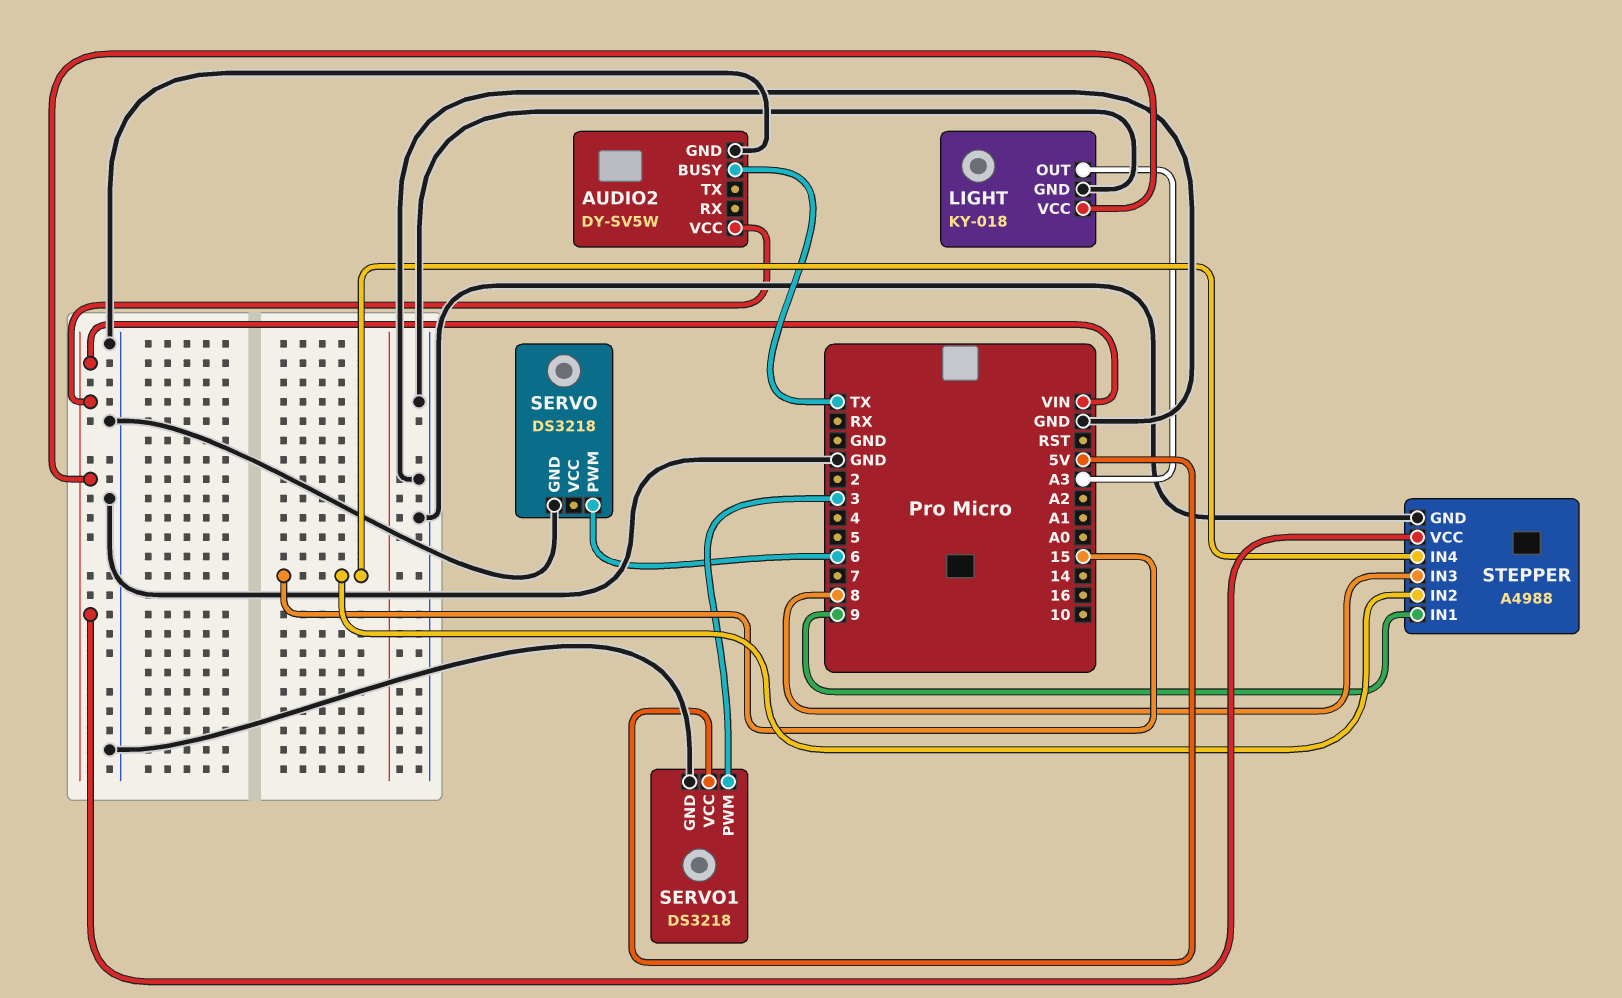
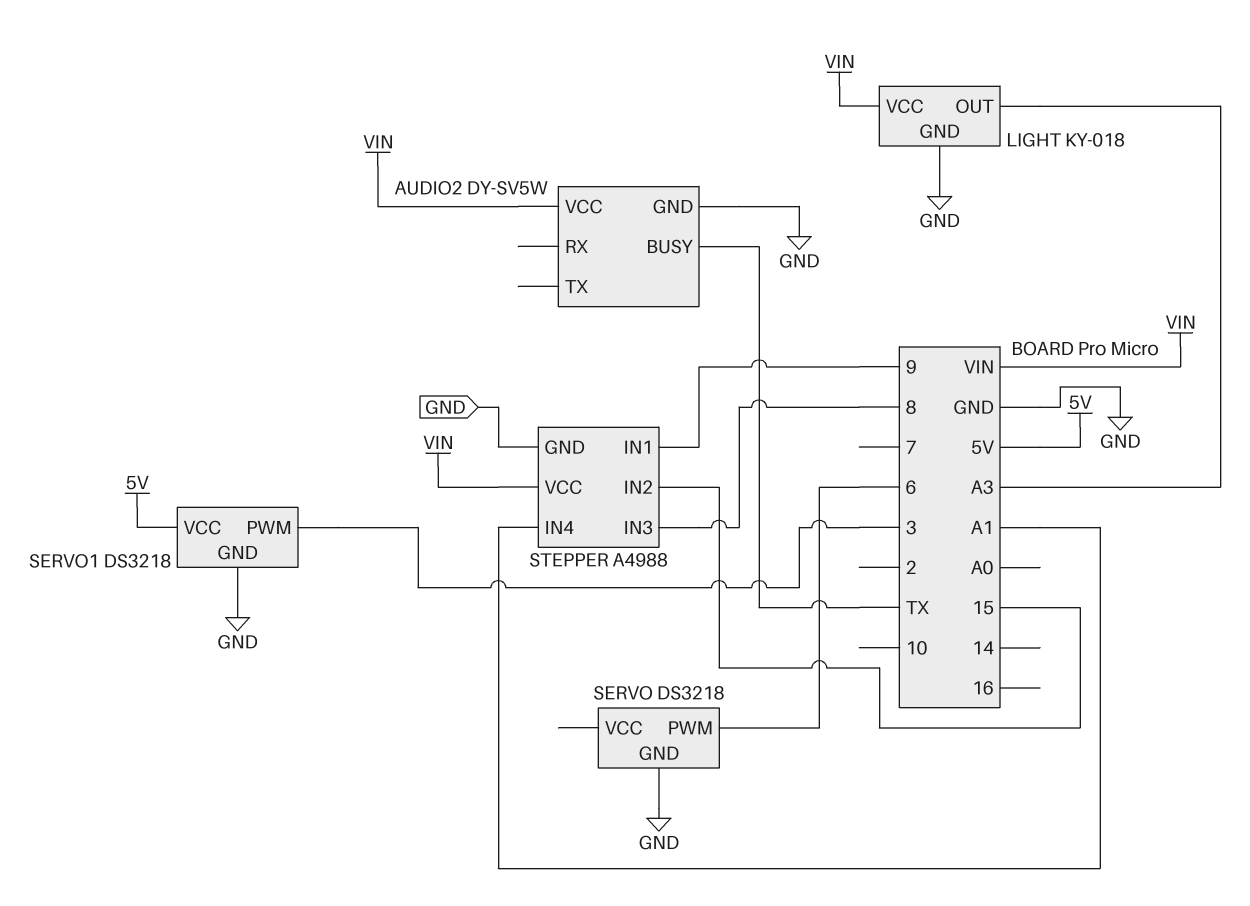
STEPPER pin IN4: 15 -> A1

